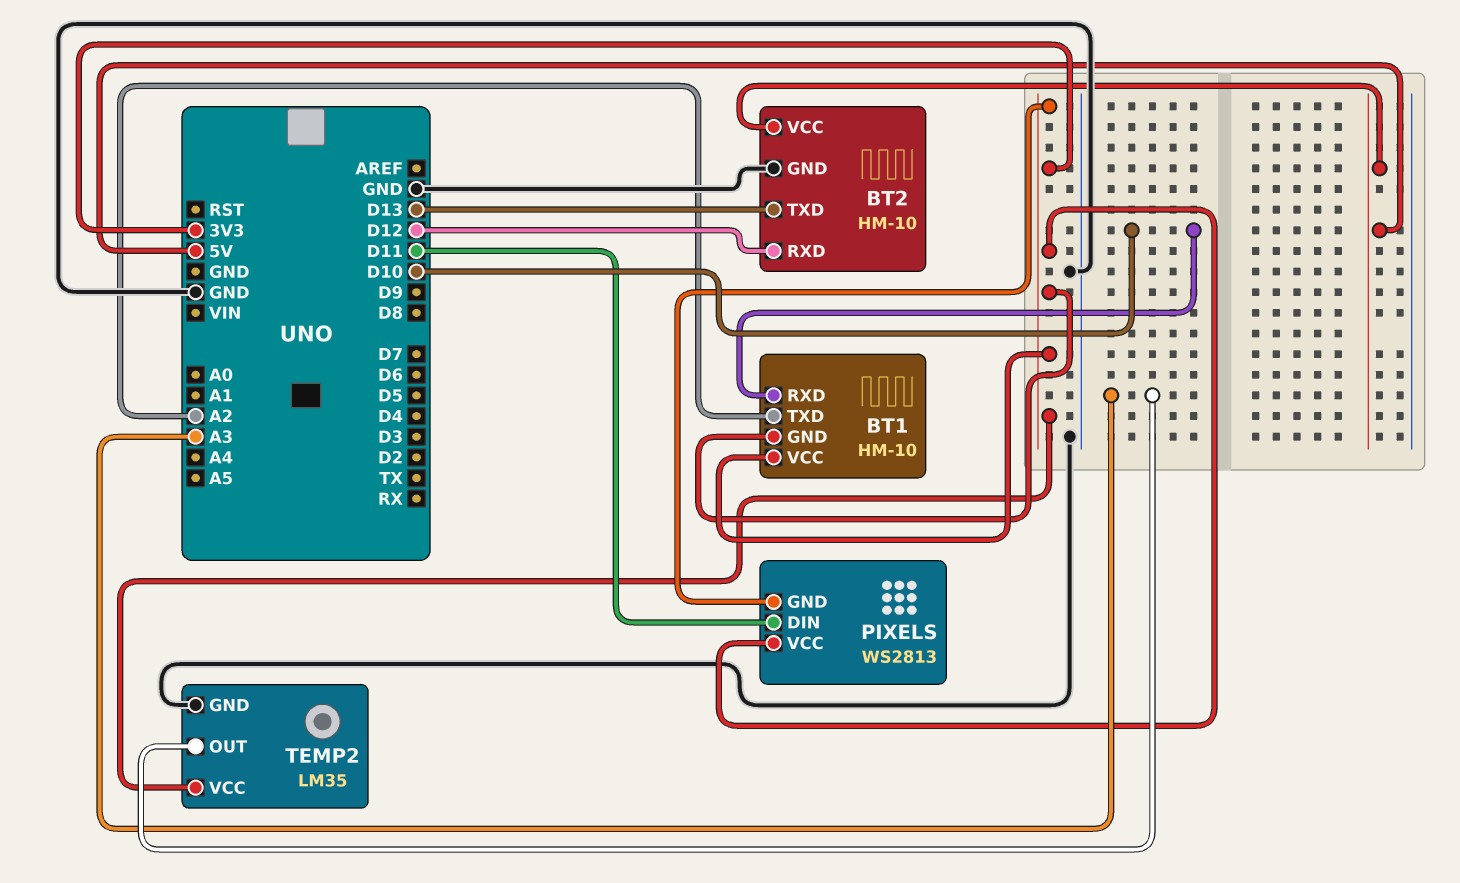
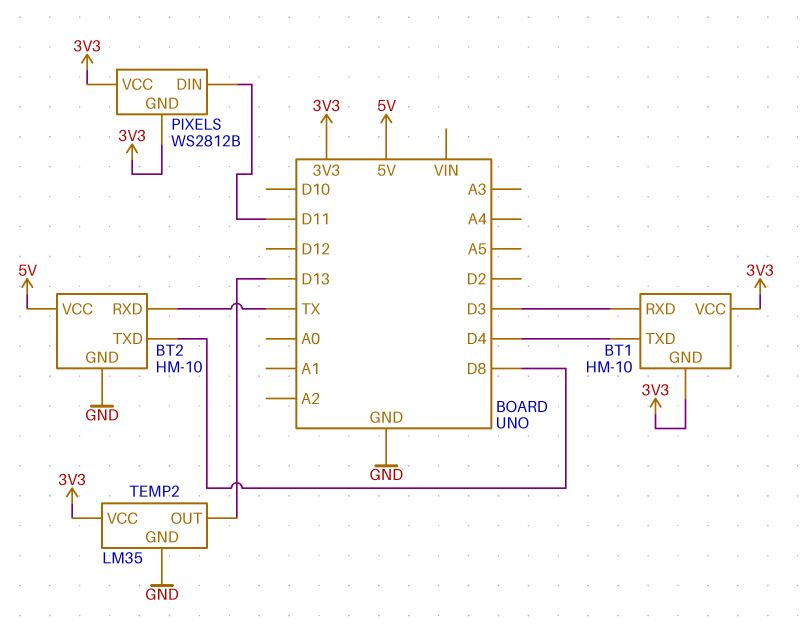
BT1 pin RXD: D10 -> D3
BT1 pin TXD: A2 -> D4
BT2 pin RXD: D12 -> TX
BT2 pin TXD: D13 -> D8
PIXELS: WS2813 -> WS2812B
TEMP2 pin OUT: A3 -> D13

